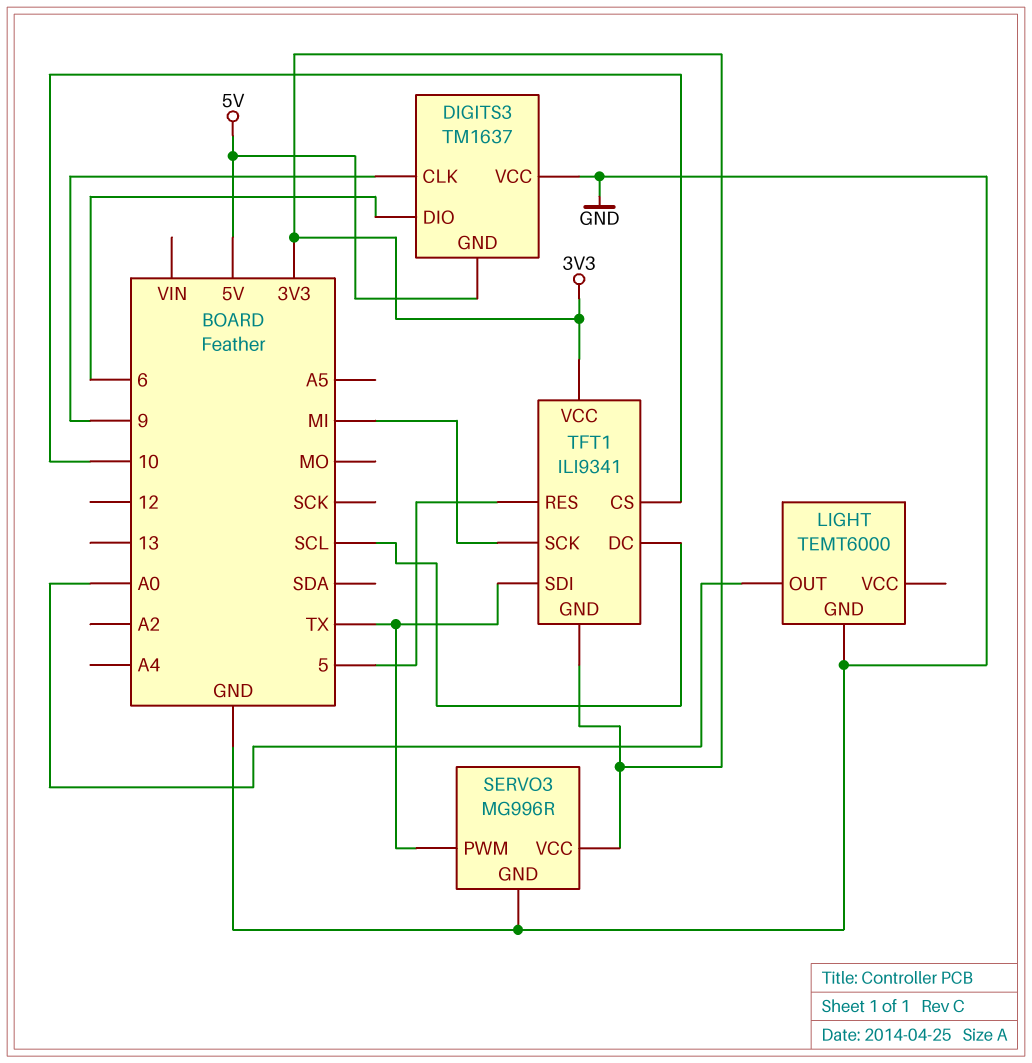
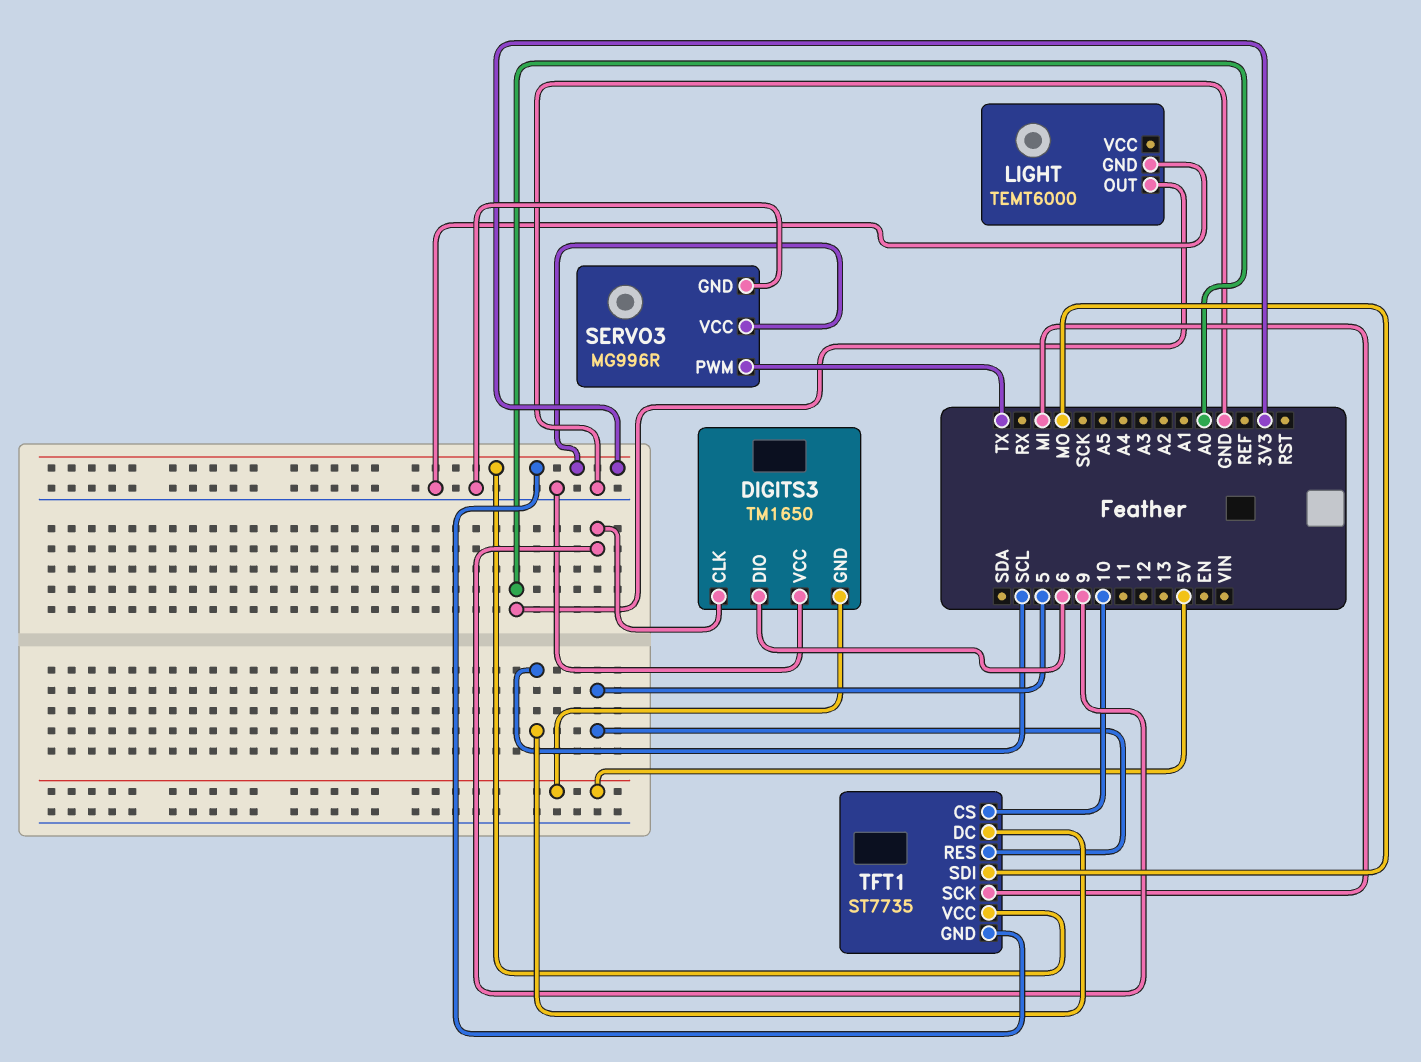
DIGITS3: TM1637 -> TM1650
TFT1: ILI9341 -> ST7735
TFT1 pin SDI: TX -> MO

